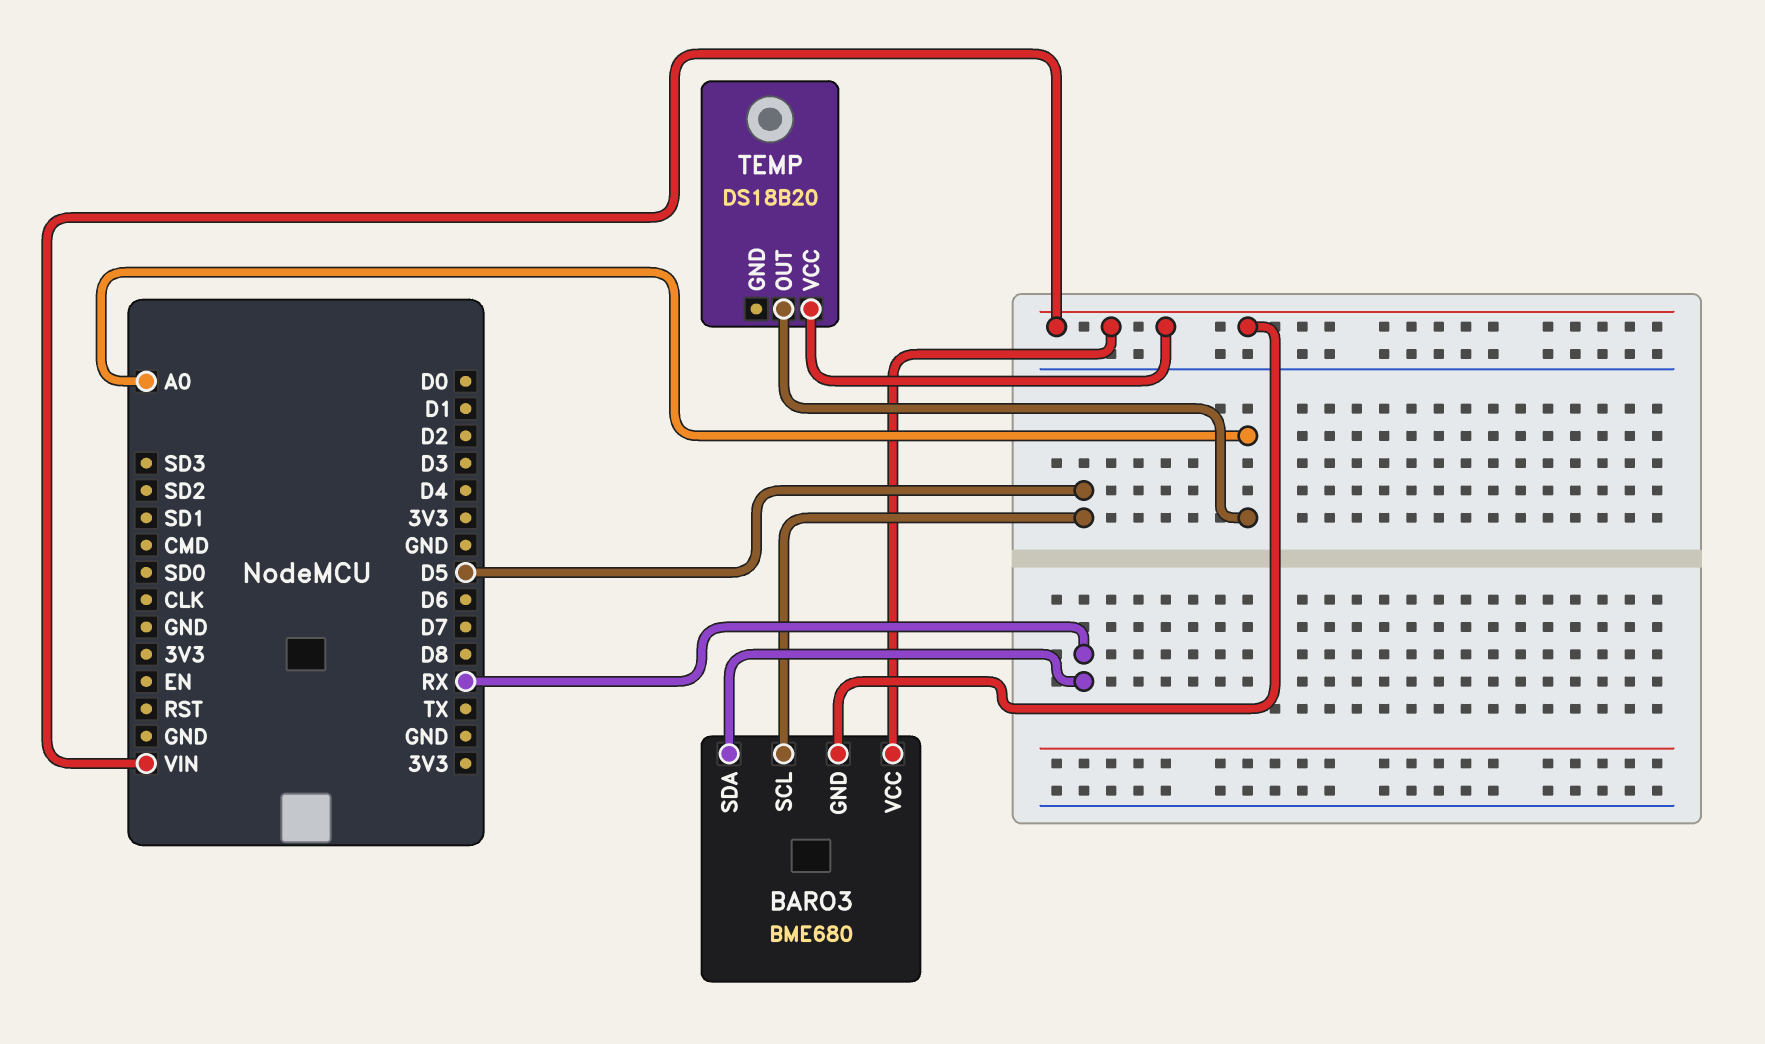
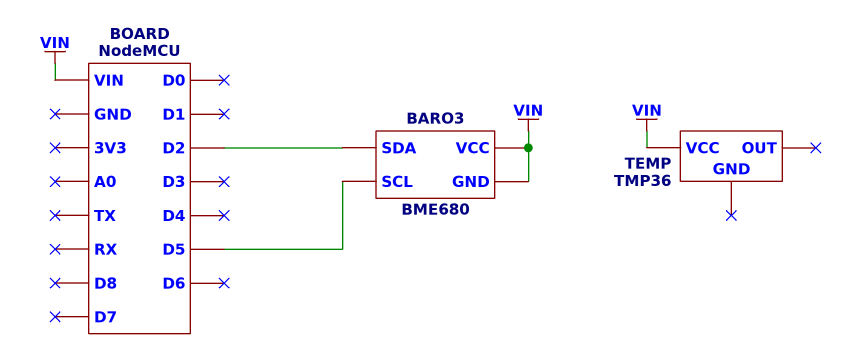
BARO3 pin SDA: RX -> D2
TEMP: DS18B20 -> TMP36
TEMP pin OUT: A0 -> none

